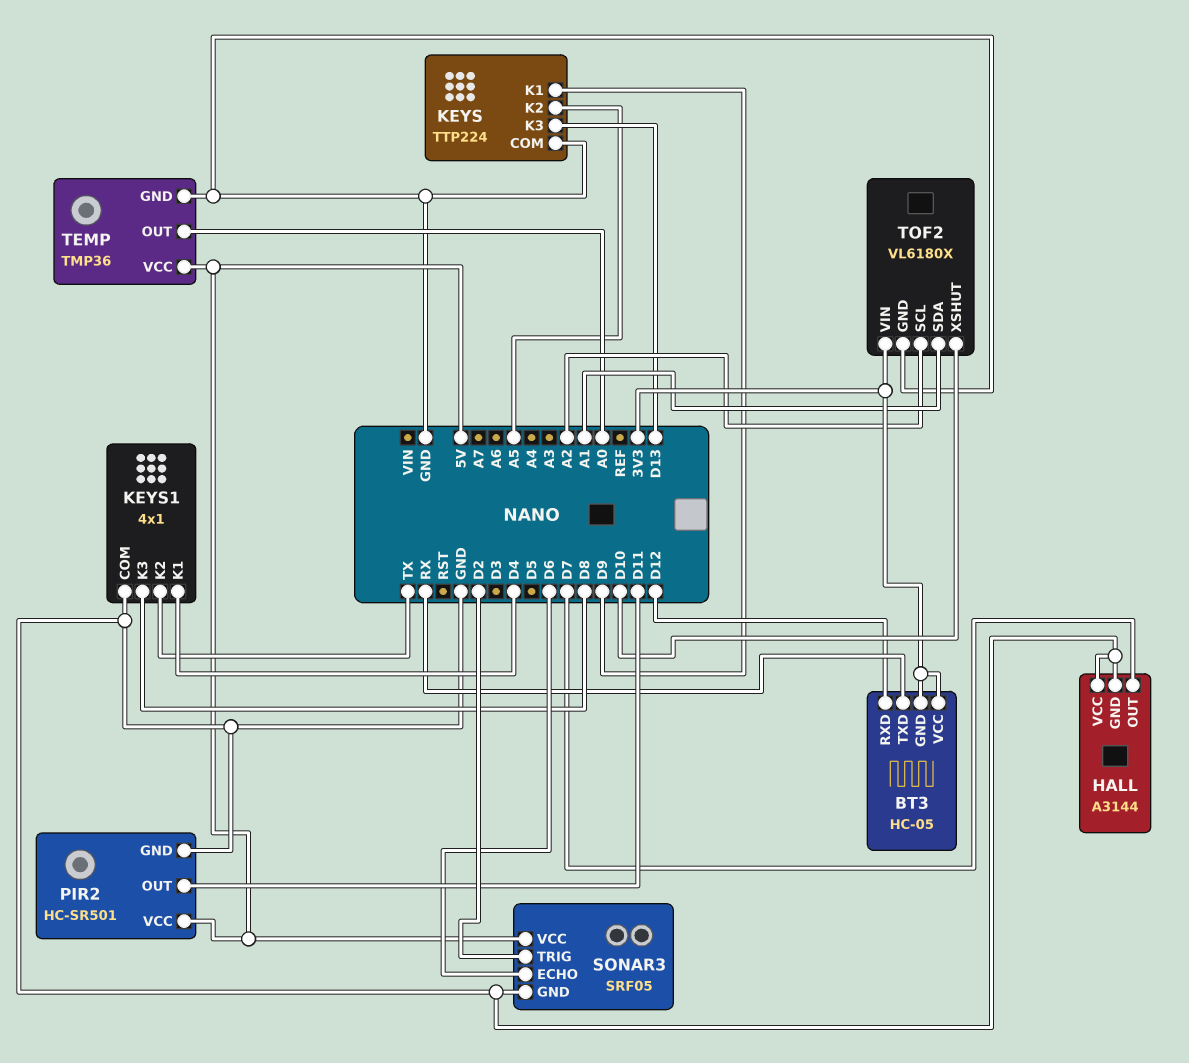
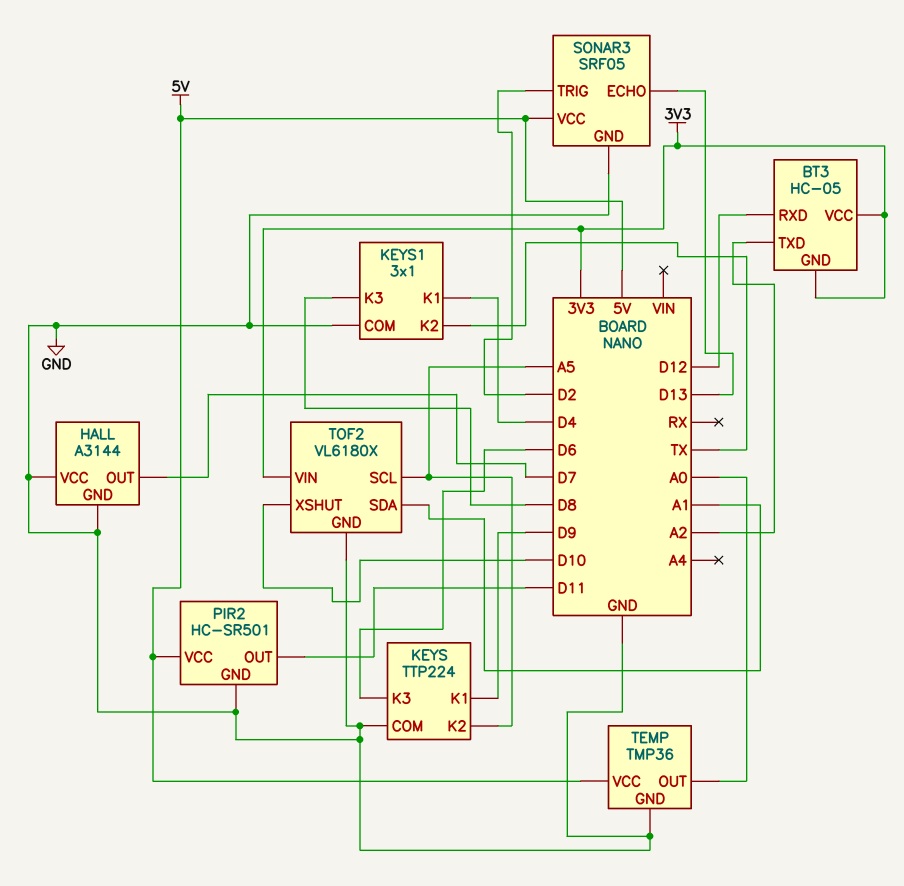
BT3 pin TXD: RX -> A2
KEYS pin K3: D13 -> D6
KEYS1: 4x1 -> 3x1
SONAR3 pin ECHO: D6 -> D13
TOF2 pin SCL: A2 -> A5

